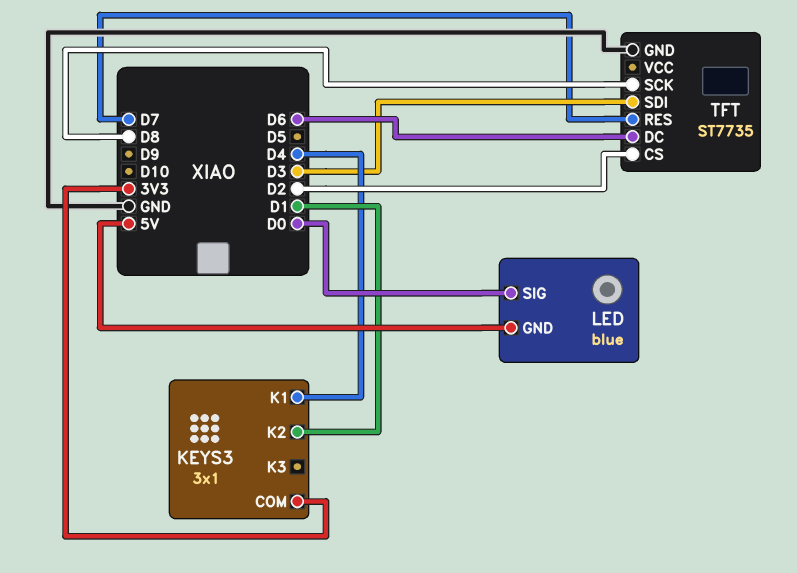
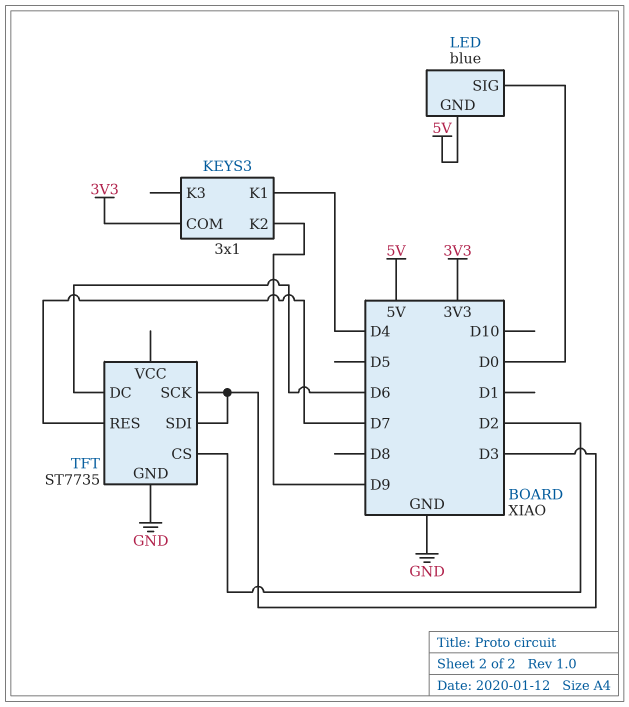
KEYS3 pin K2: D1 -> D9
TFT pin SCK: D8 -> D3

